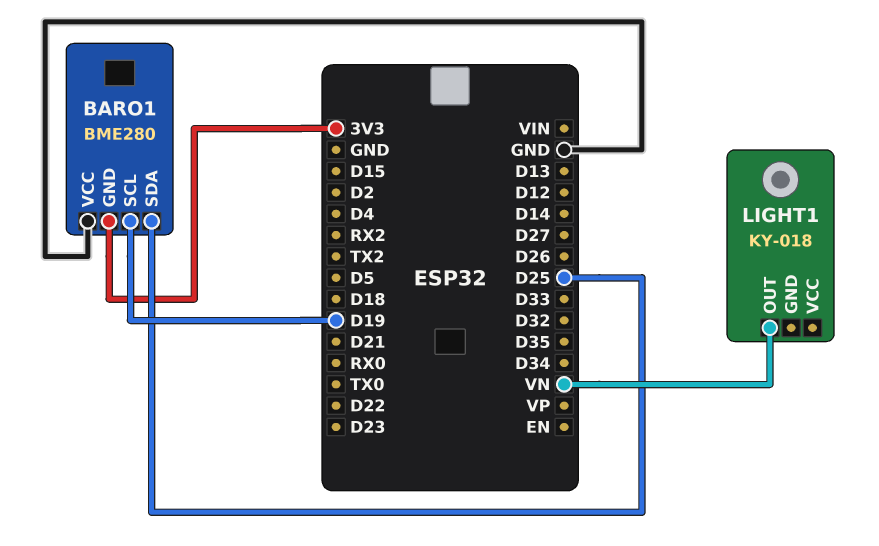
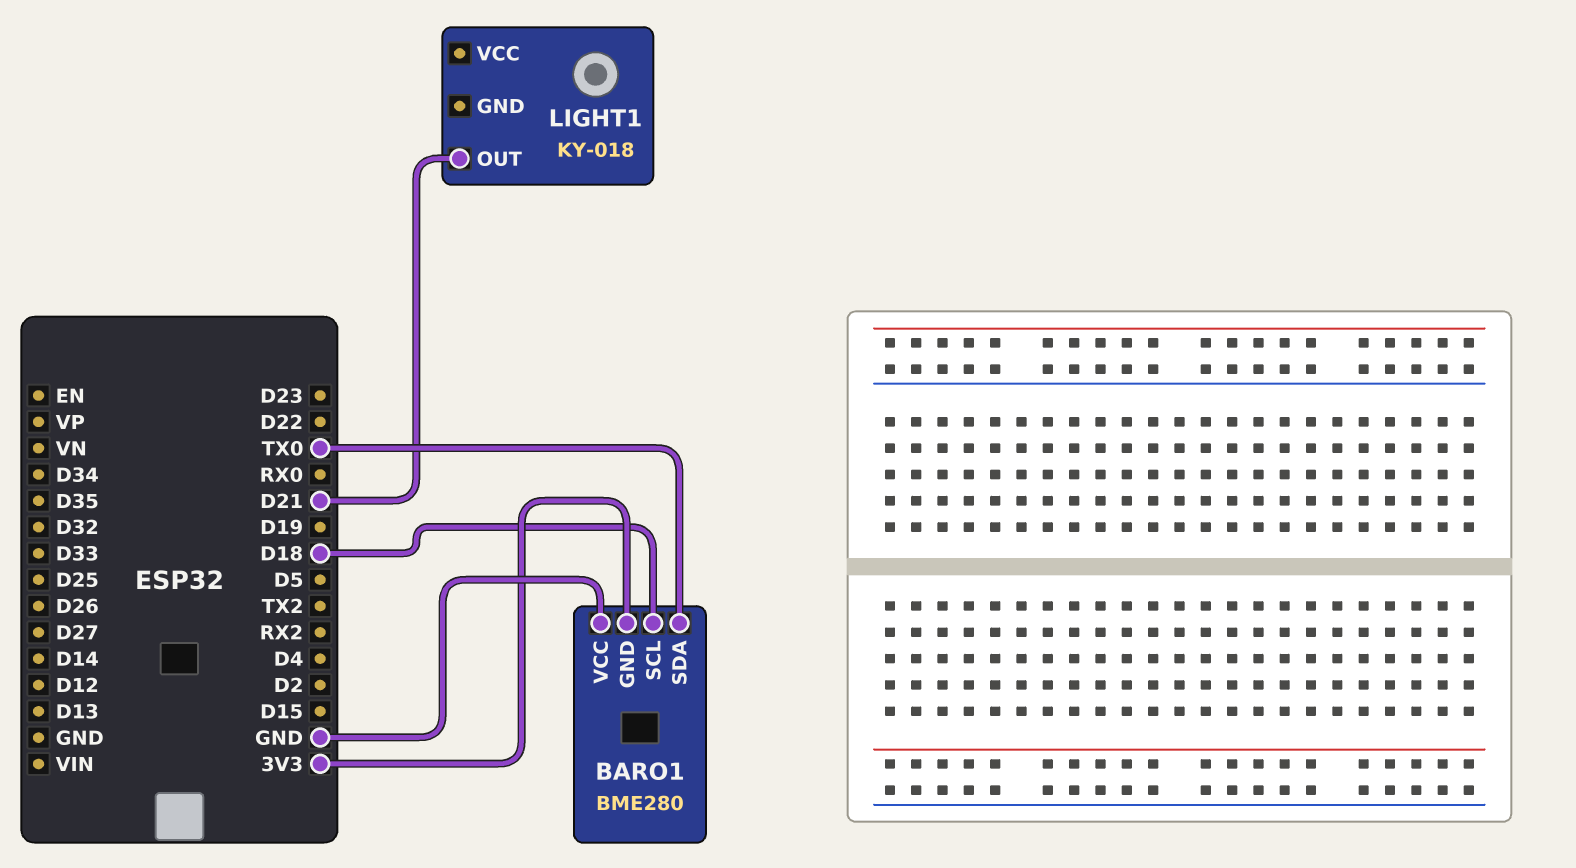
BARO1 pin SCL: D19 -> D18
BARO1 pin SDA: D25 -> TX0
LIGHT1 pin OUT: VN -> D21

